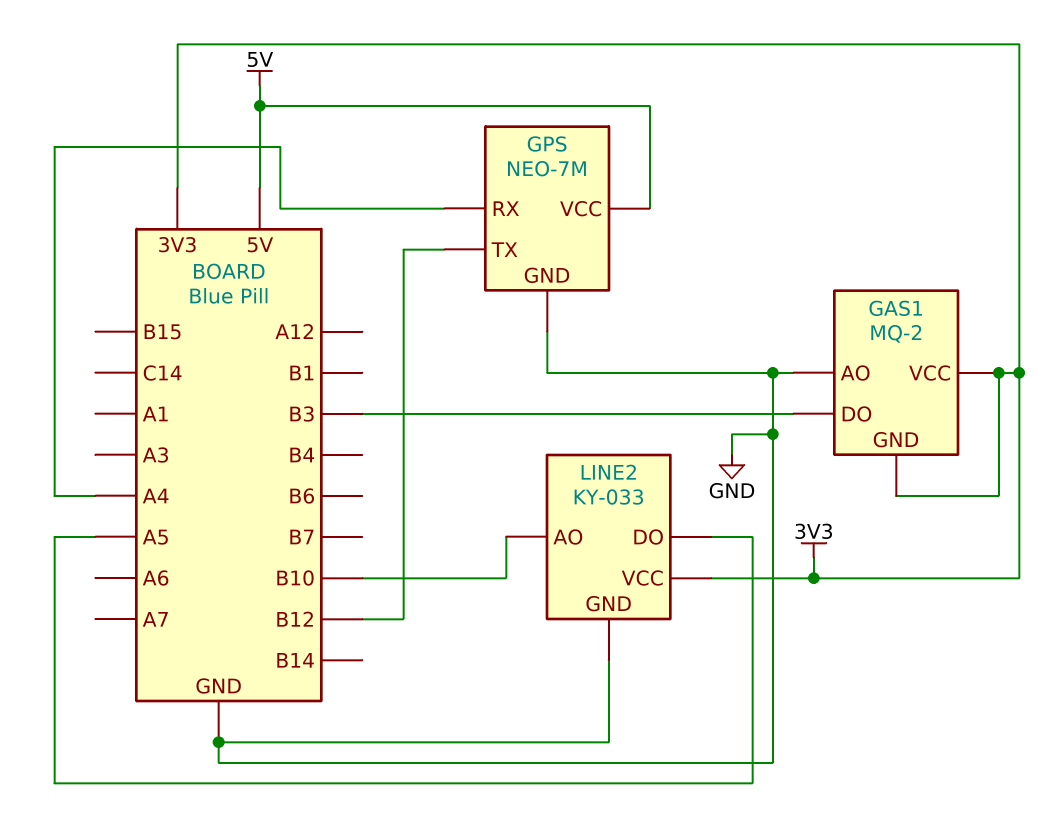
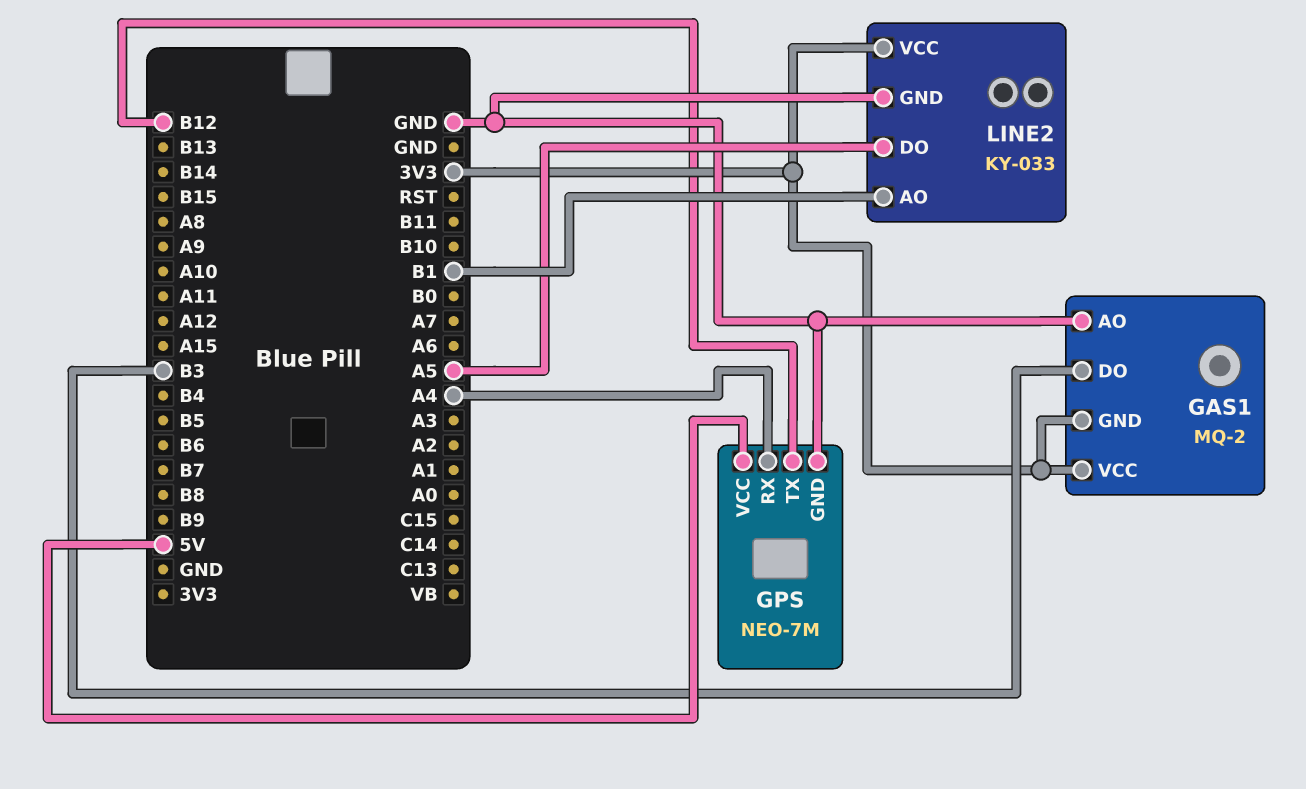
LINE2 pin AO: B10 -> B1

